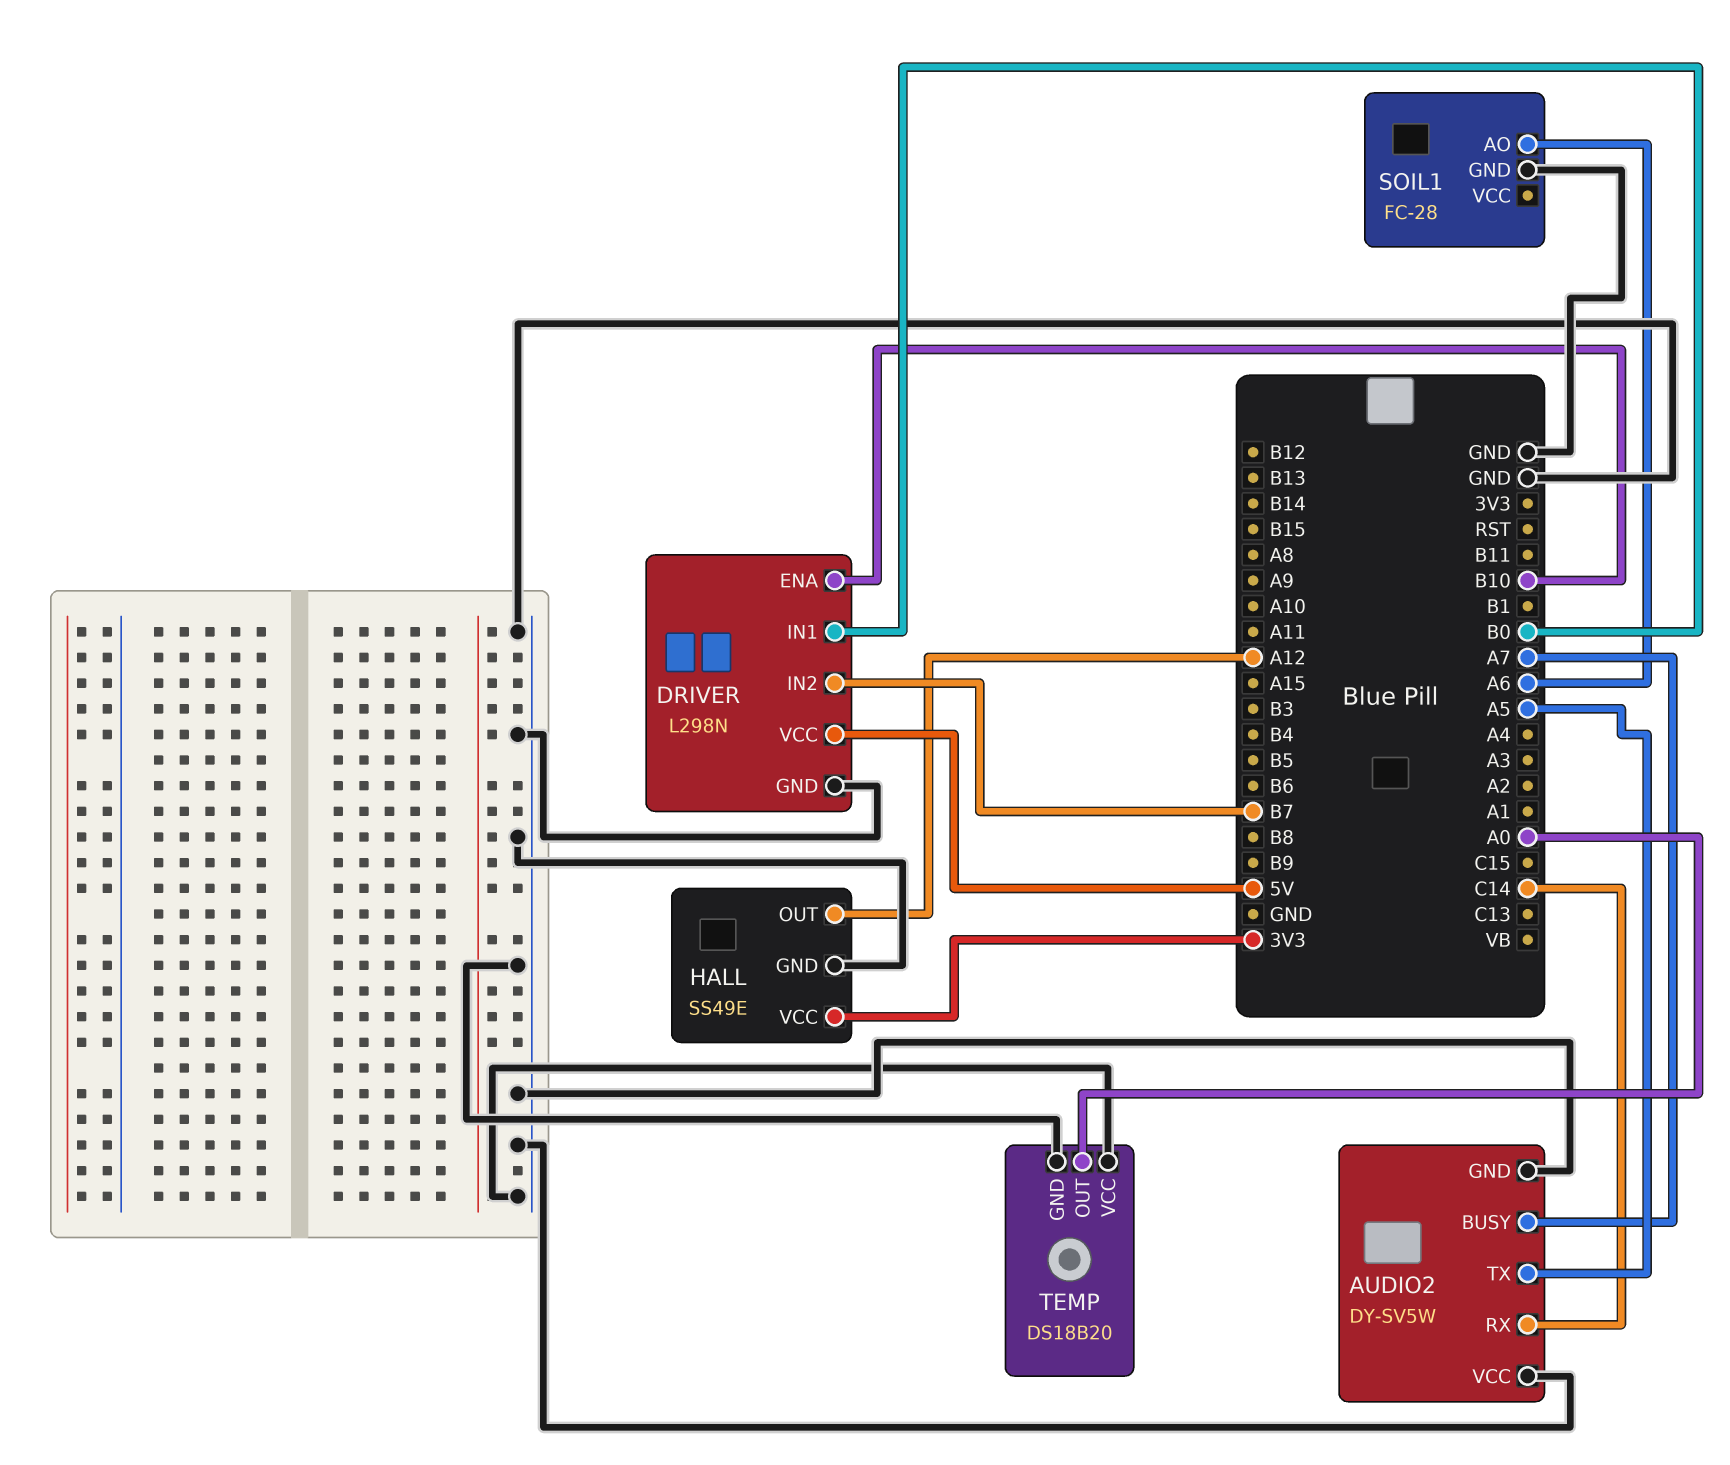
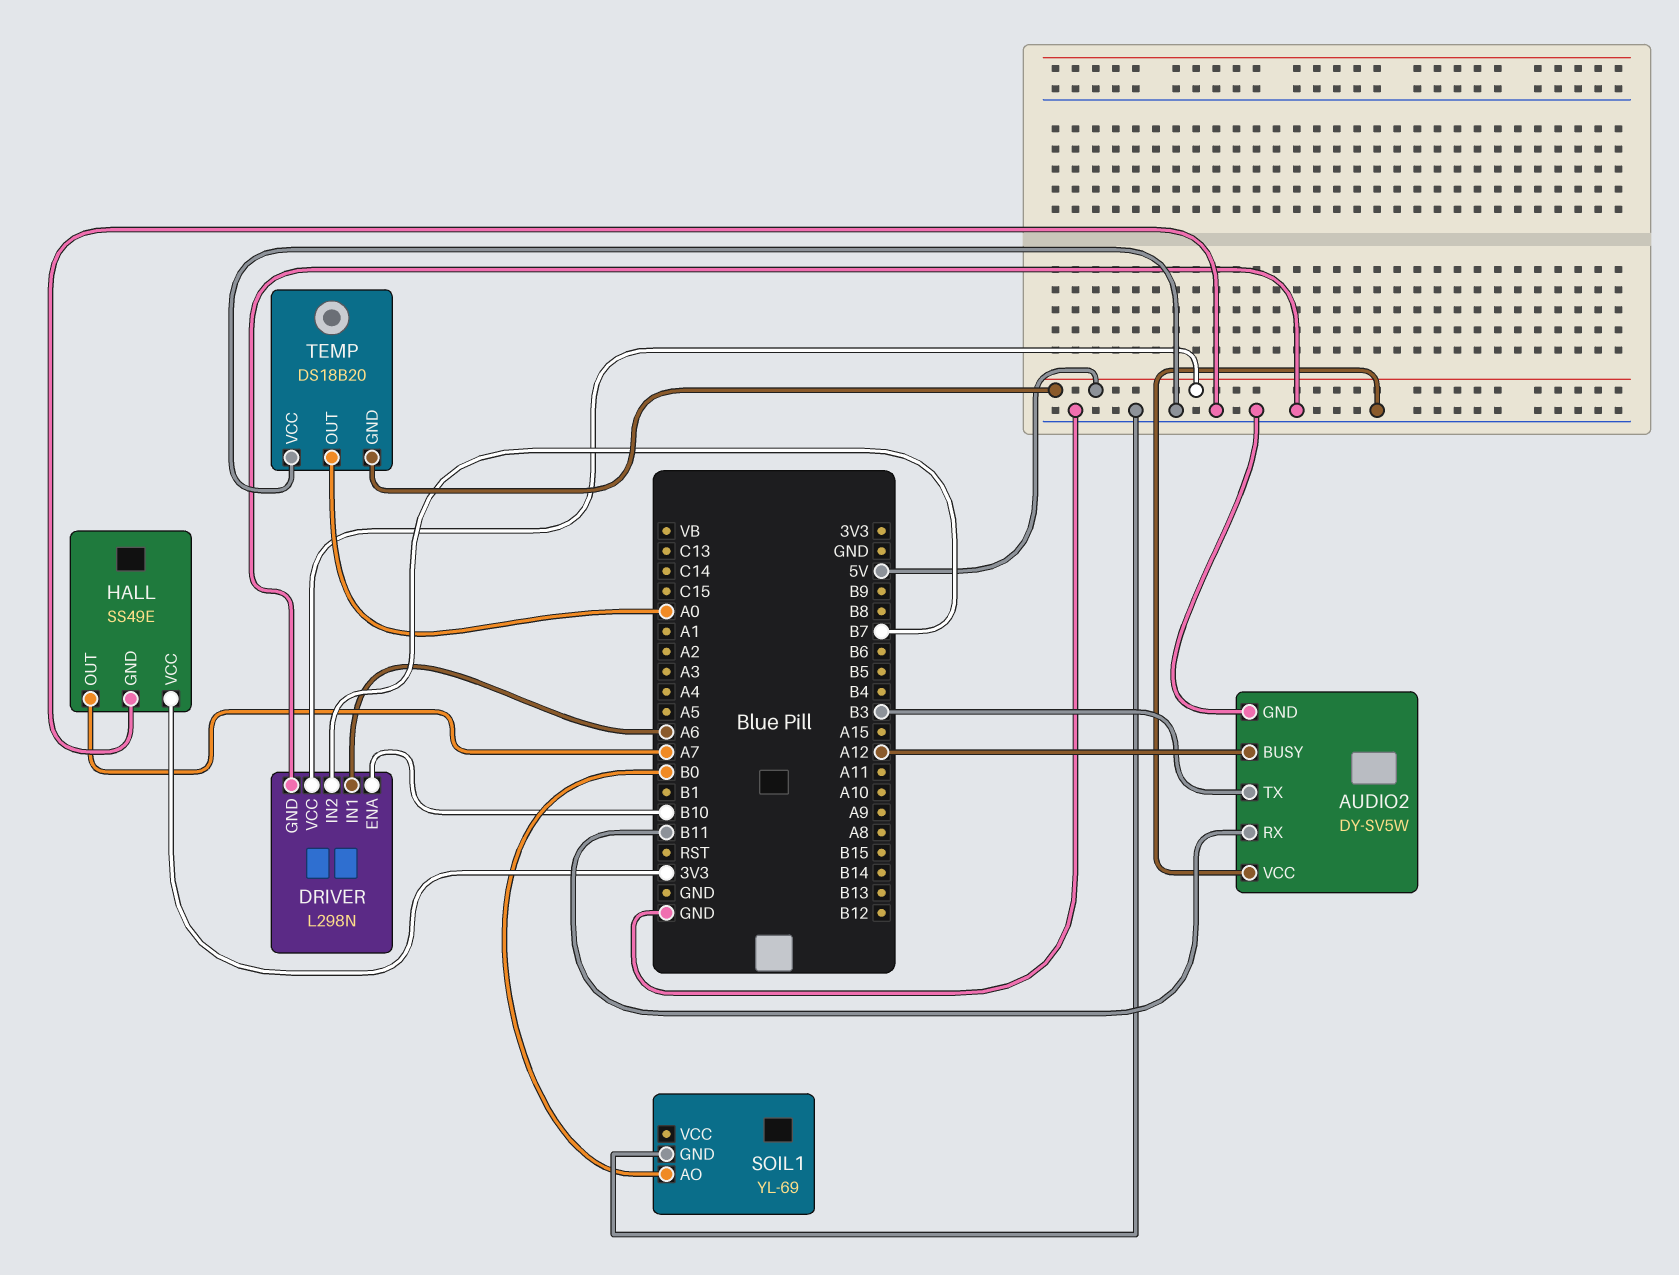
AUDIO2 pin BUSY: A7 -> A12
AUDIO2 pin RX: C14 -> B11
AUDIO2 pin TX: A5 -> B3
DRIVER pin IN1: B0 -> A6
HALL pin OUT: A12 -> A7
SOIL1: FC-28 -> YL-69
SOIL1 pin AO: A6 -> B0
TEMP pin GND: GND -> 5V

